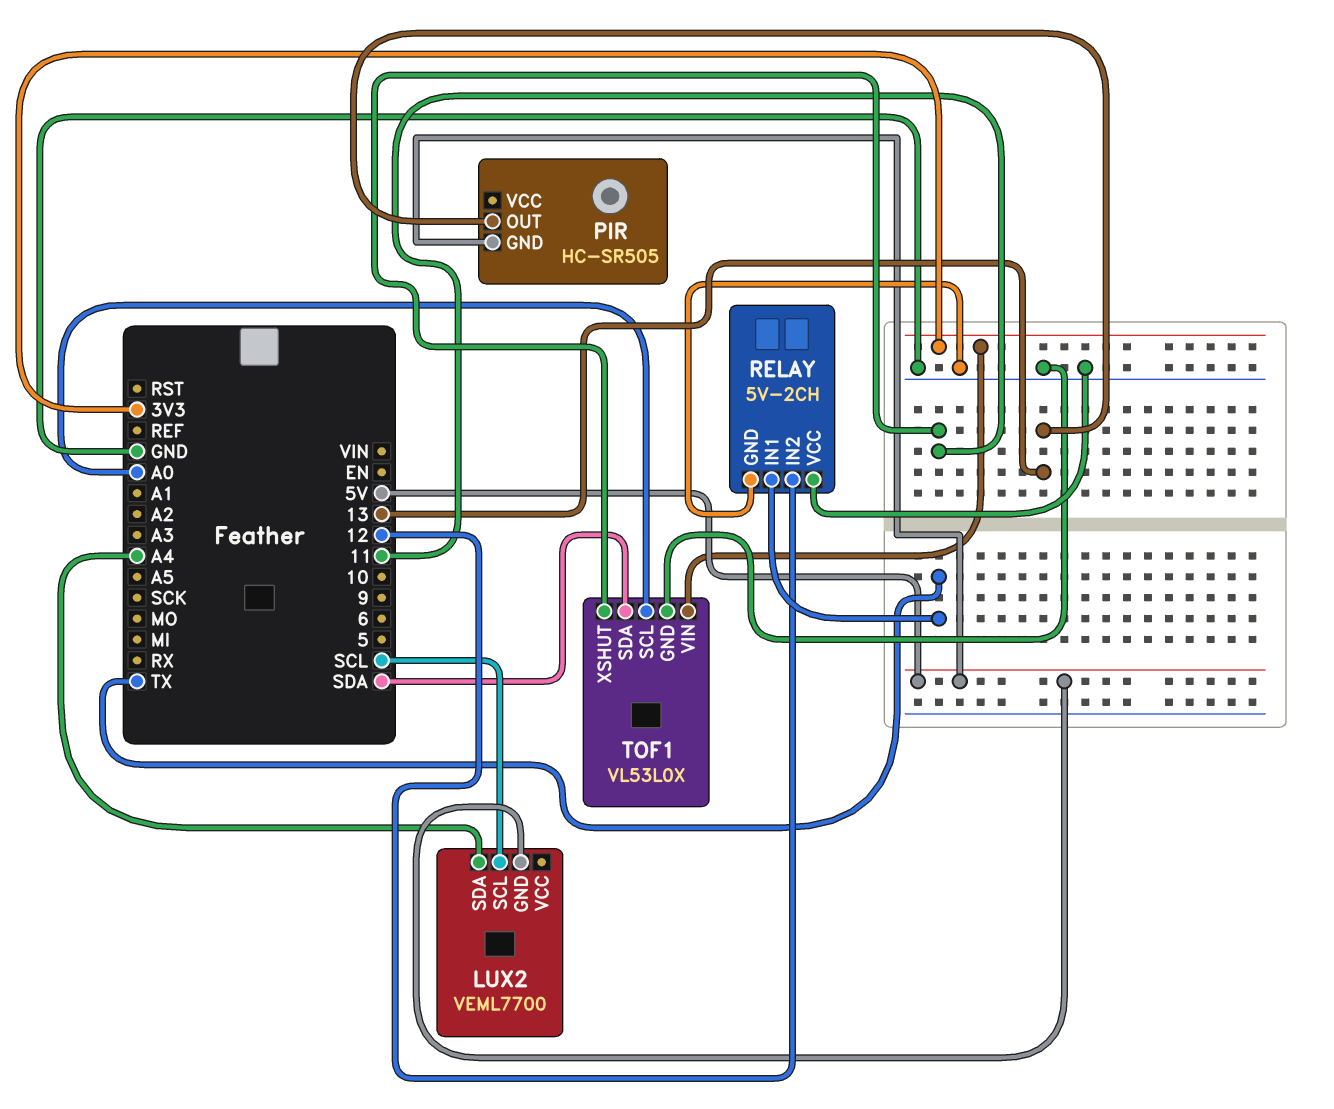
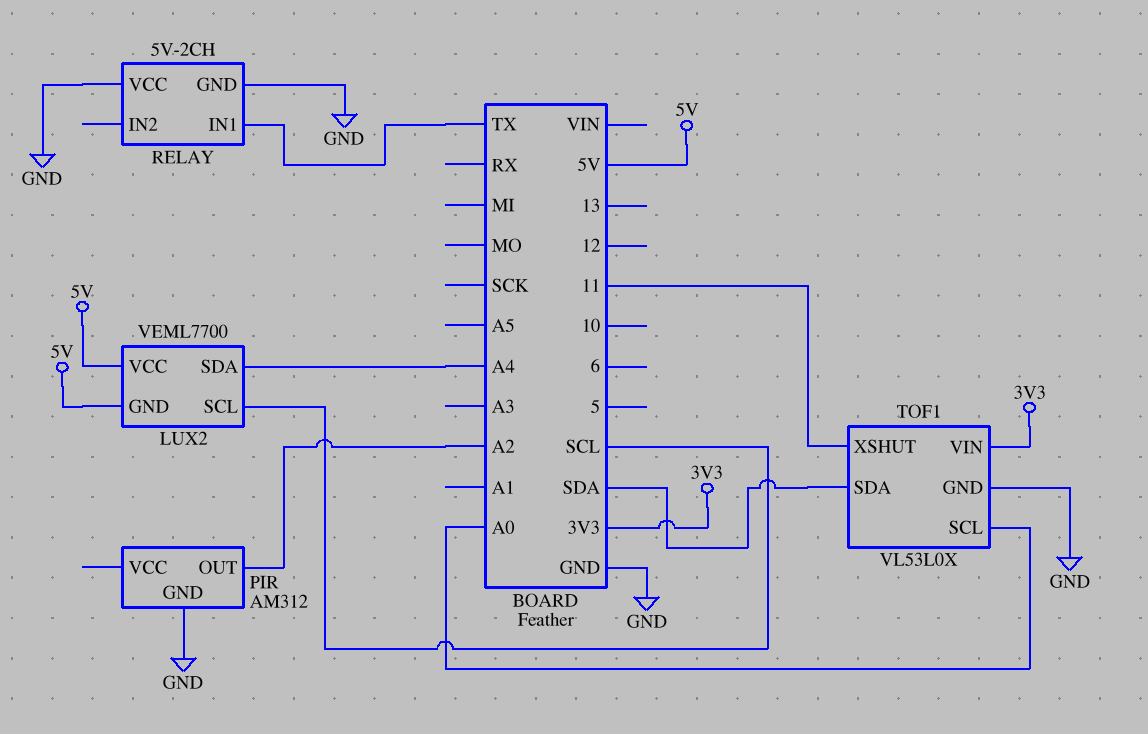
LUX2 pin VCC: none -> 5V
PIR: HC-SR505 -> AM312
PIR pin GND: 5V -> GND
PIR pin OUT: 13 -> A2
RELAY pin IN2: 12 -> none

